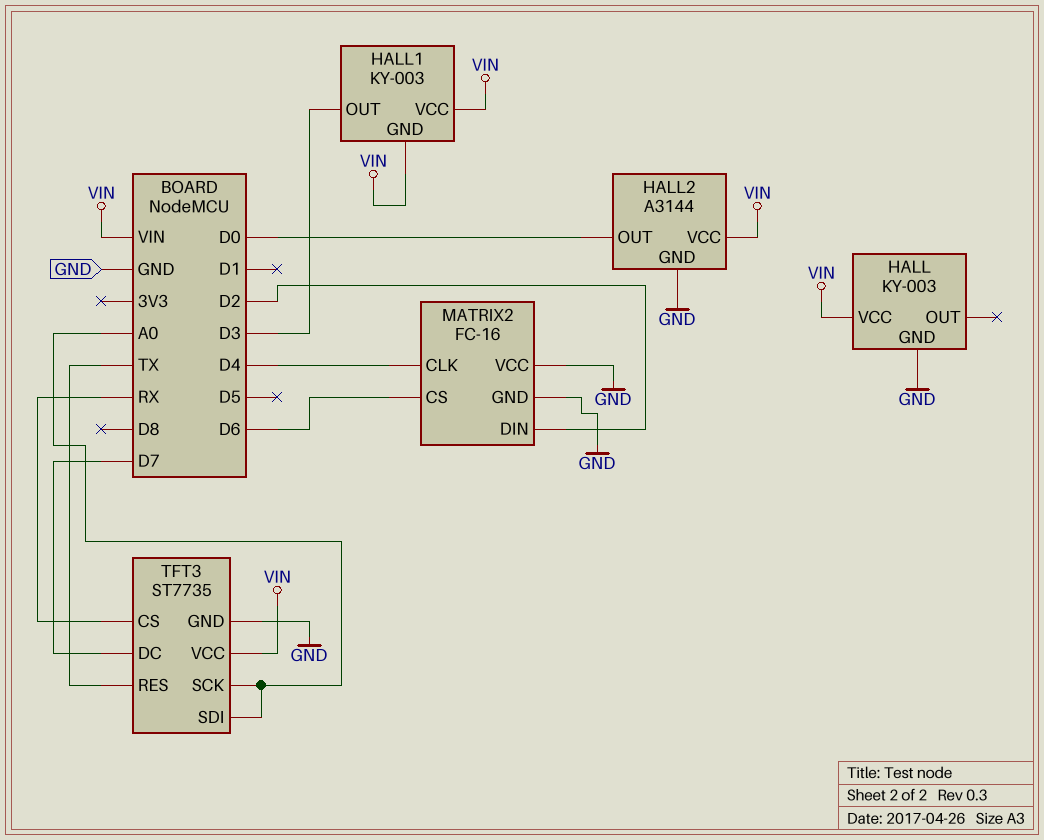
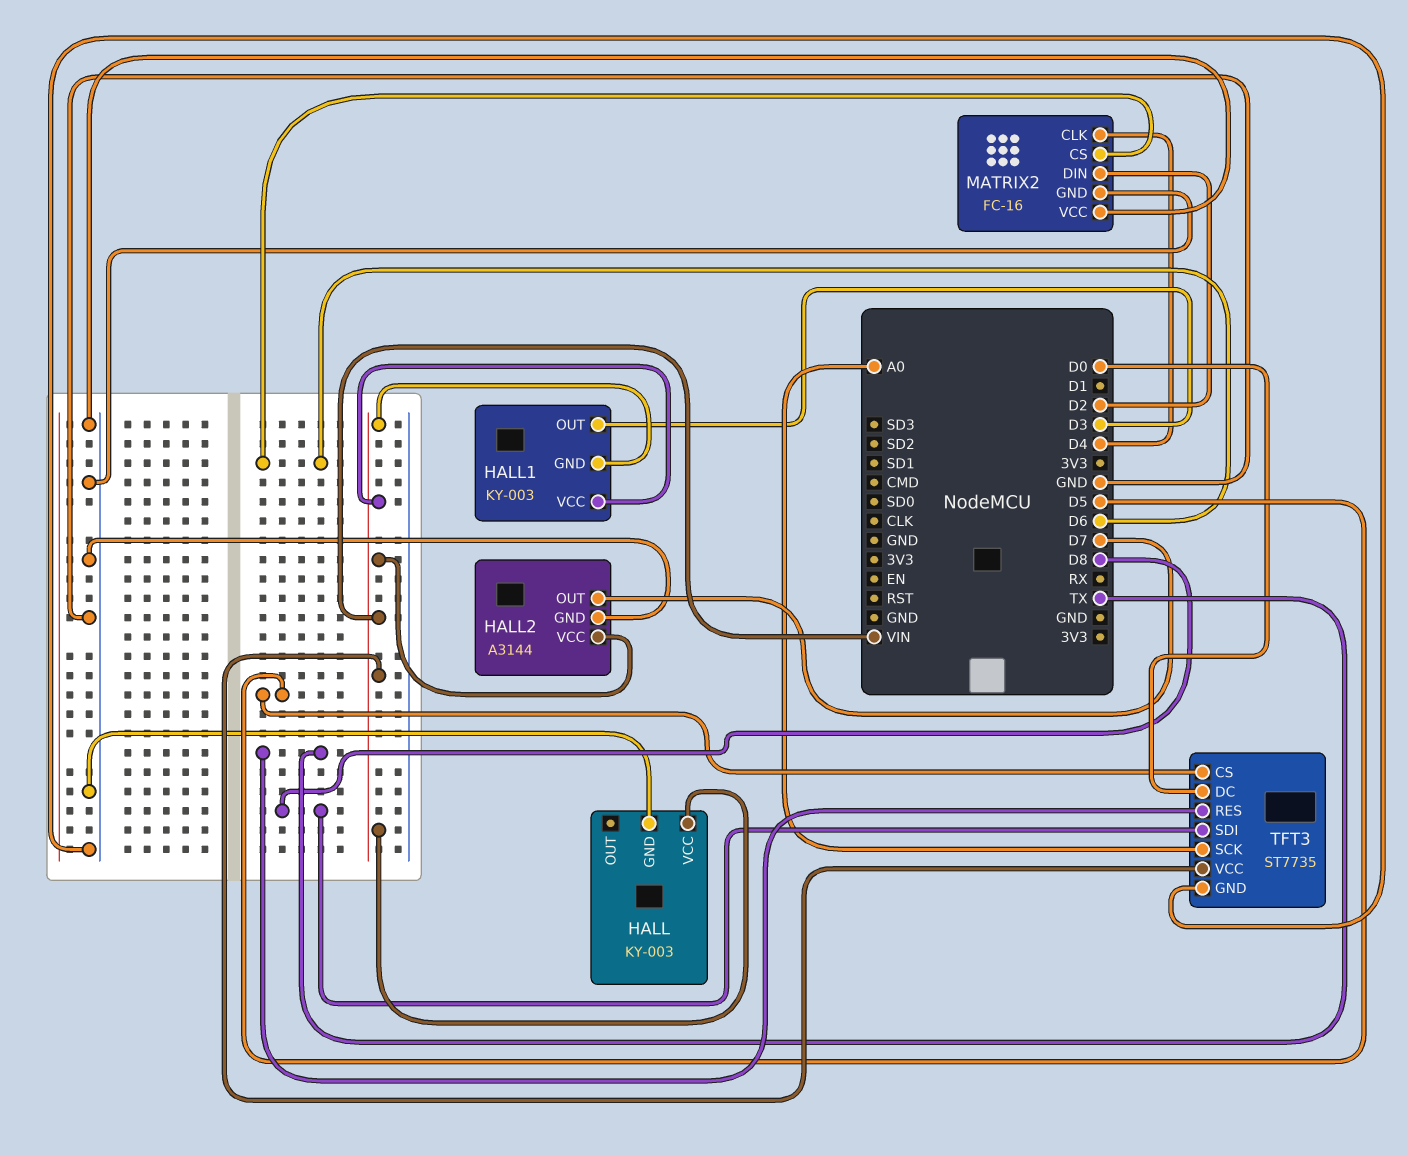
HALL2 pin OUT: D0 -> D7
TFT3 pin CS: RX -> D5
TFT3 pin DC: D7 -> D0
TFT3 pin SDI: A0 -> D8

